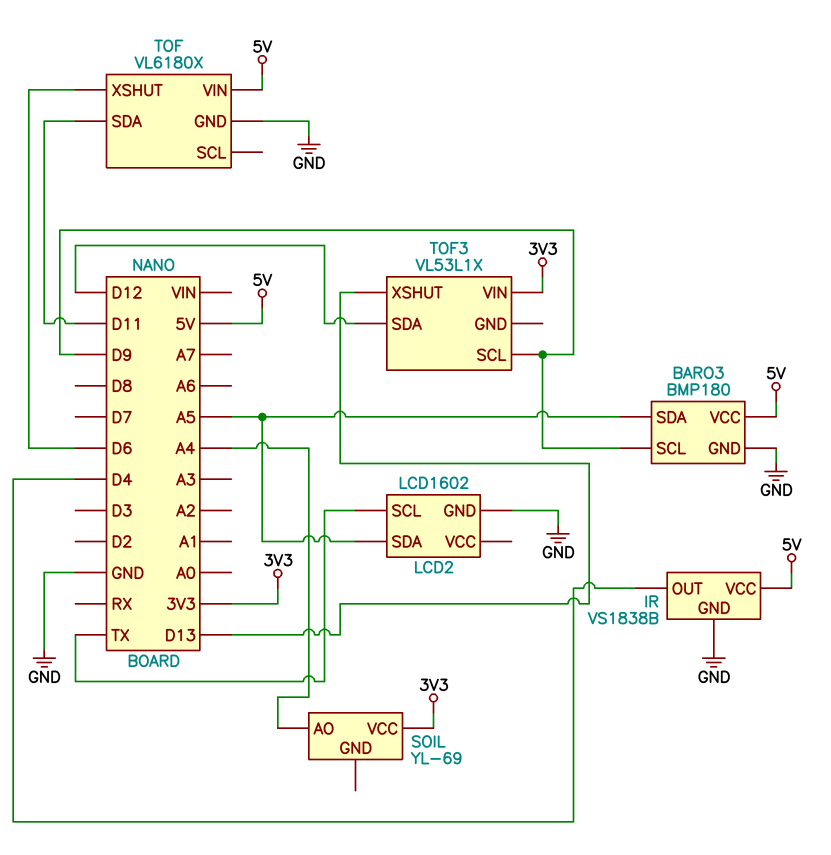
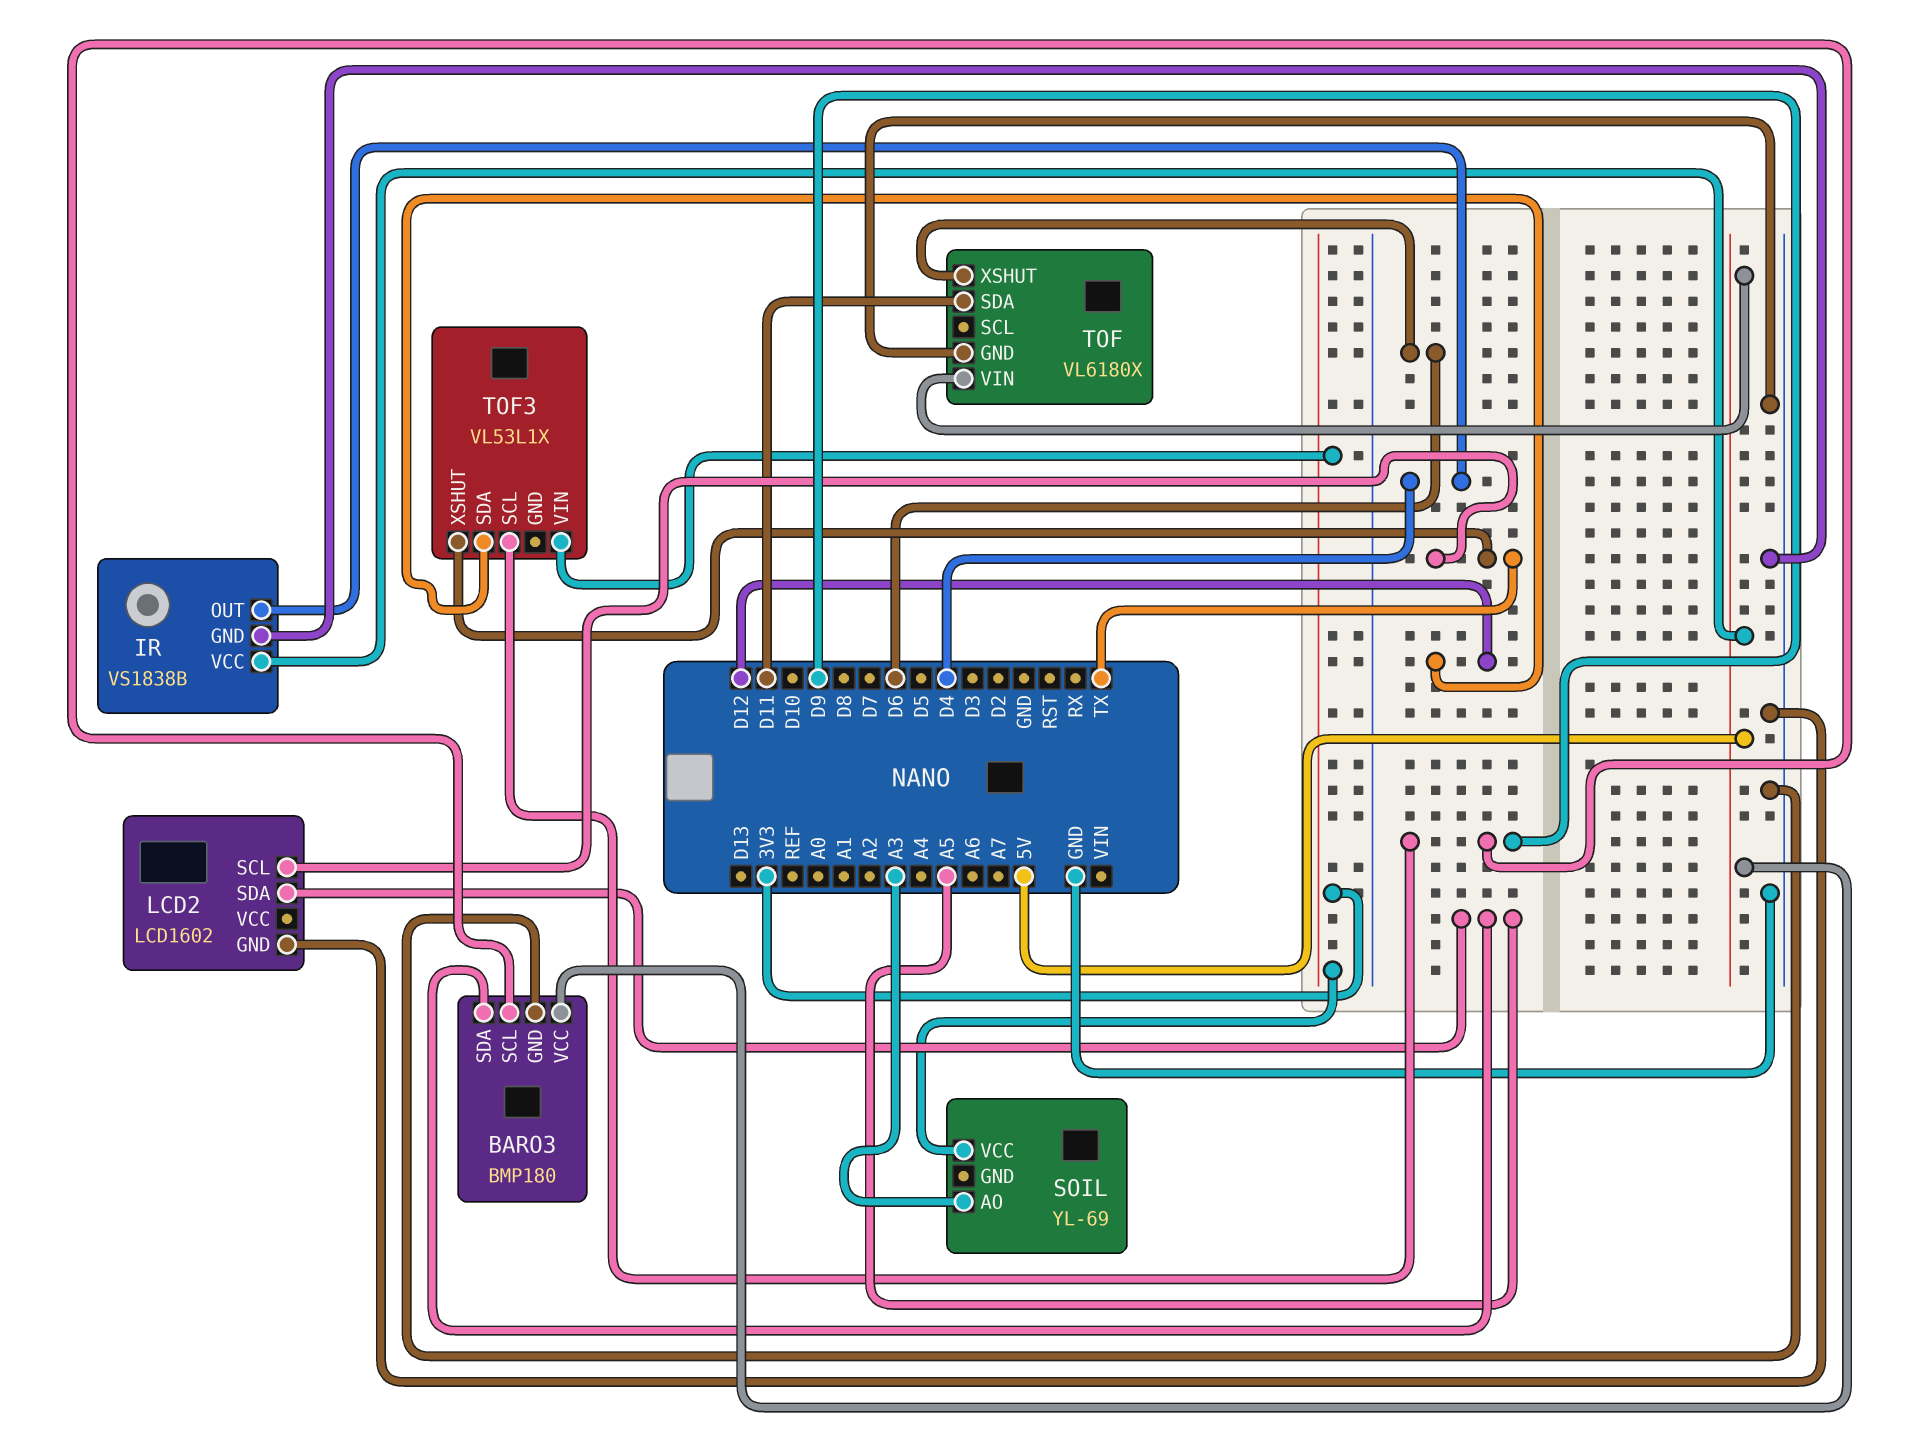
SOIL pin AO: A4 -> A3
TOF3 pin XSHUT: D13 -> TX

